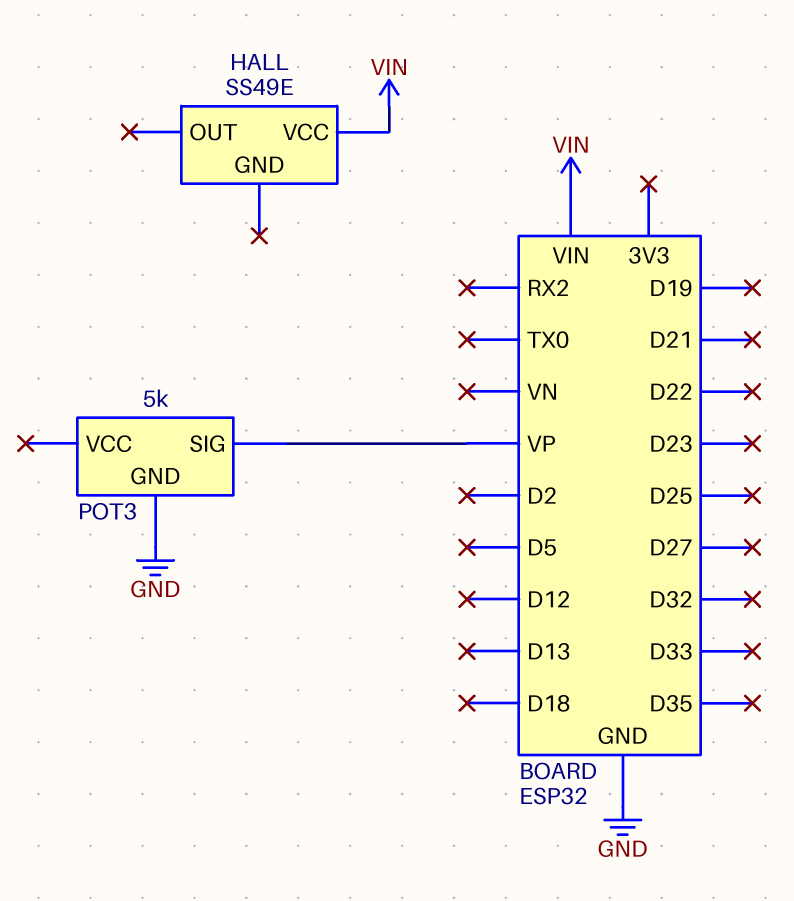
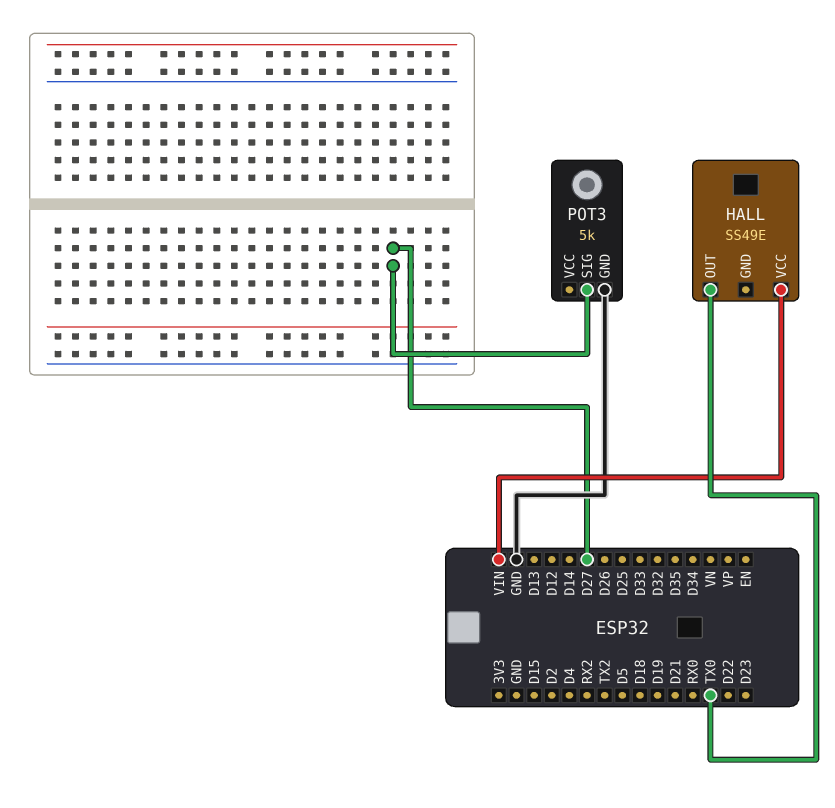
HALL pin OUT: none -> TX0
POT3 pin SIG: VP -> D27

